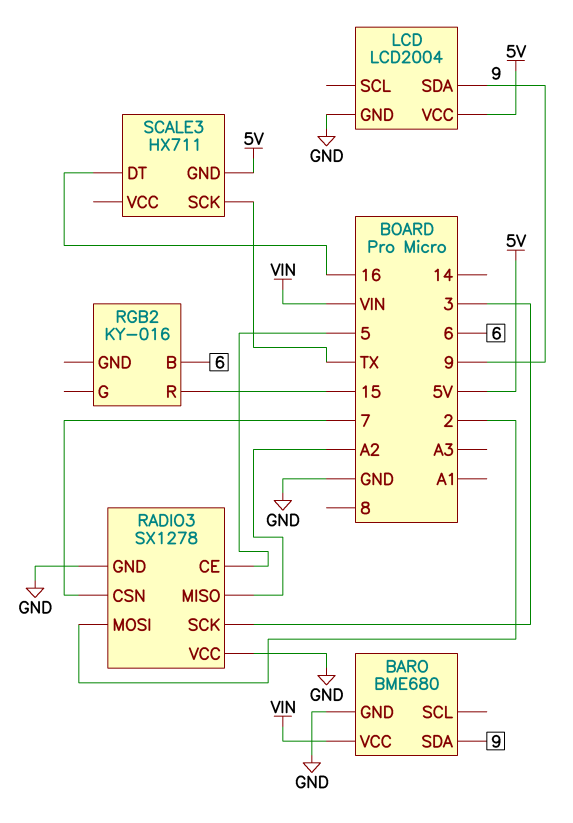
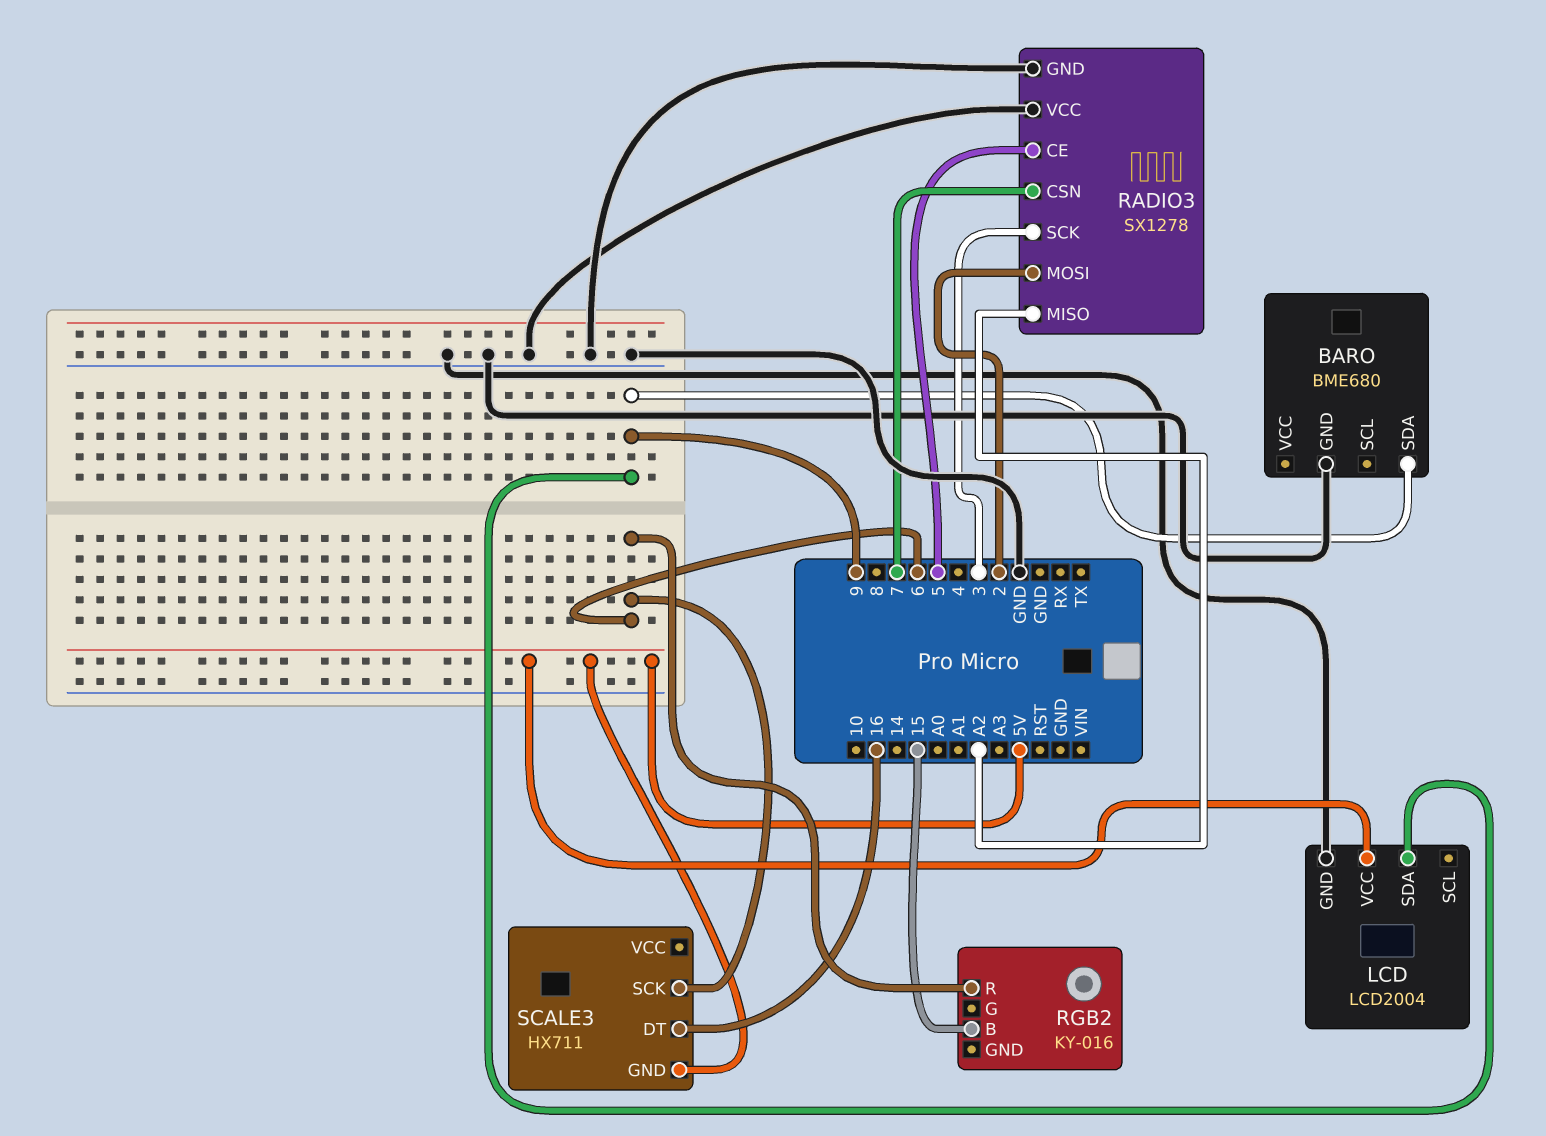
BARO pin VCC: VIN -> none
RGB2 pin B: 6 -> 15
RGB2 pin R: 15 -> 6
SCALE3 pin SCK: TX -> 6

